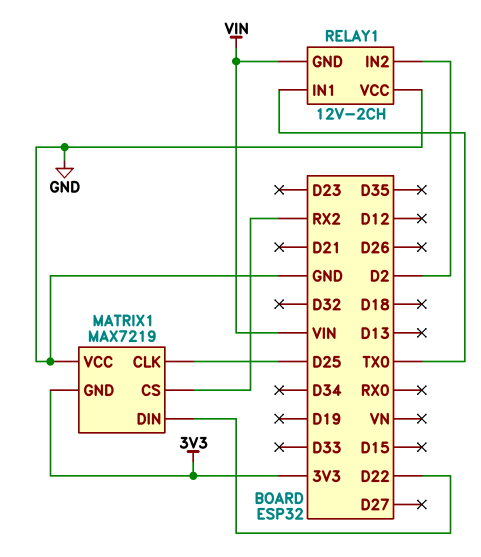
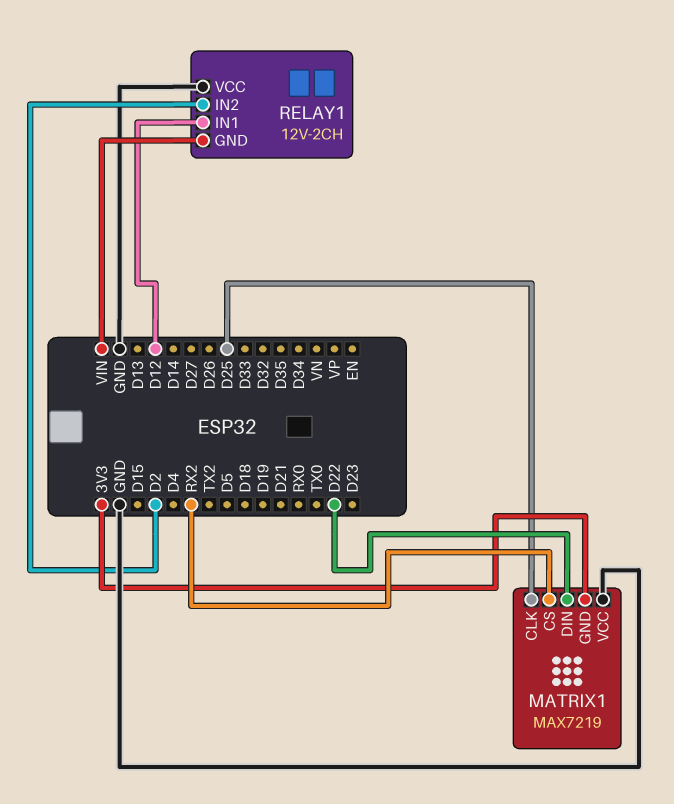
RELAY1 pin IN1: TX0 -> D12

